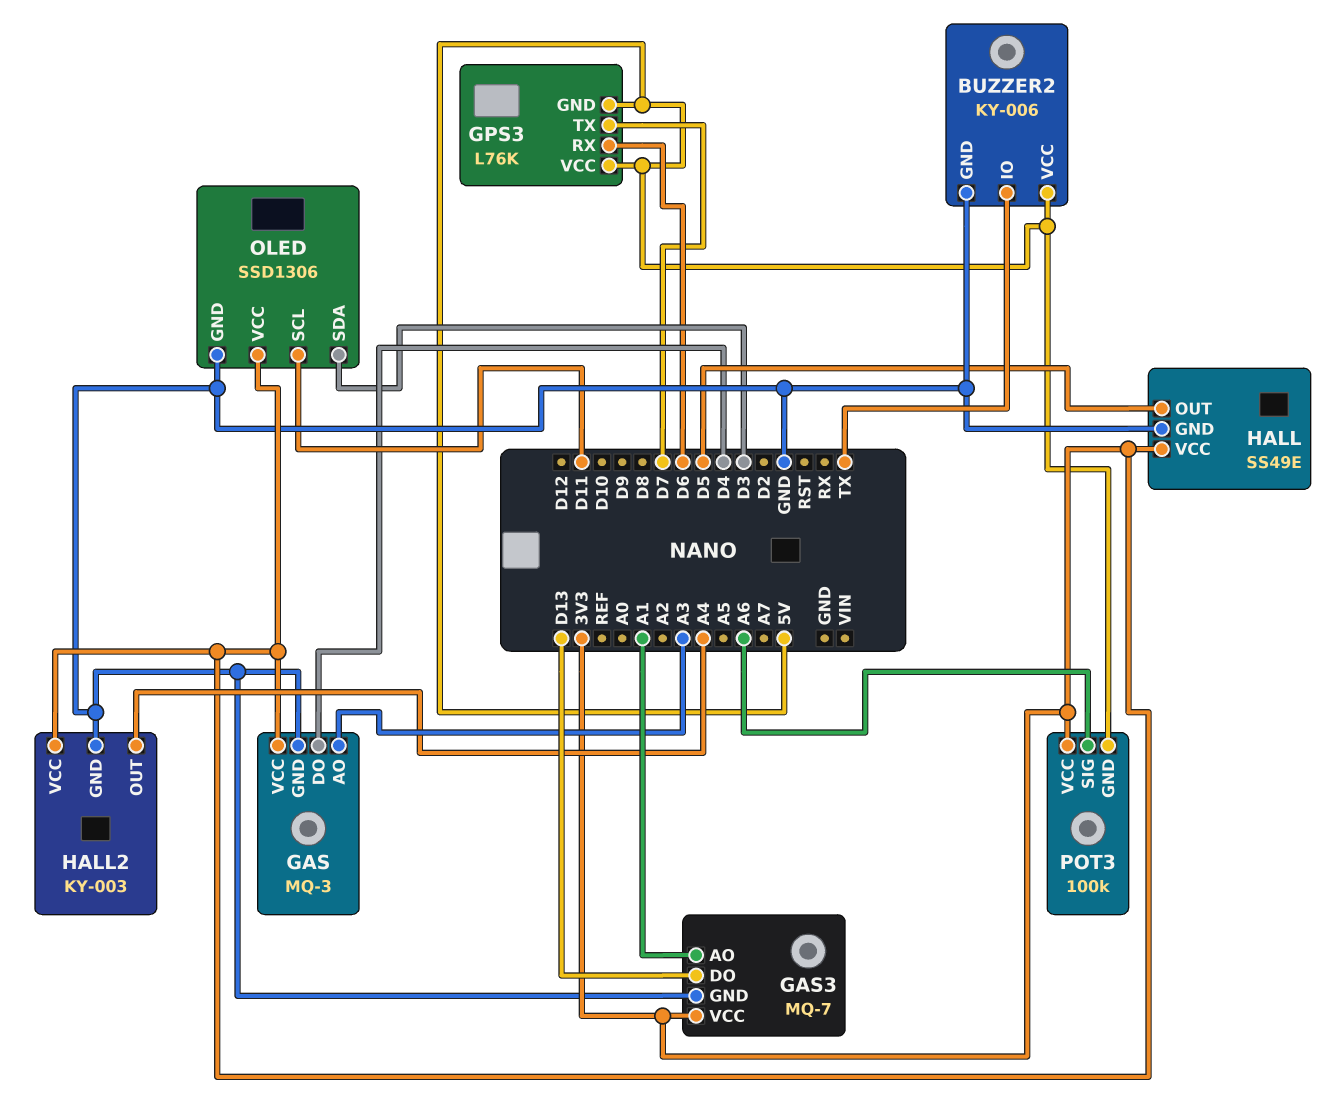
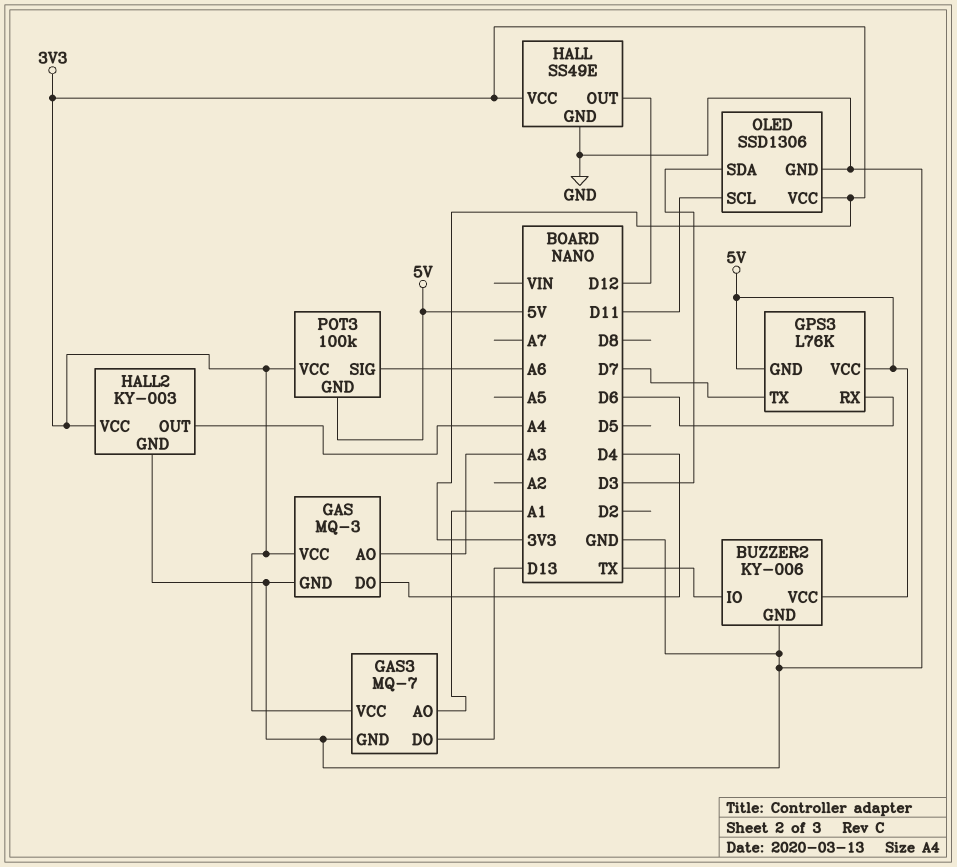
HALL pin OUT: D5 -> D12

